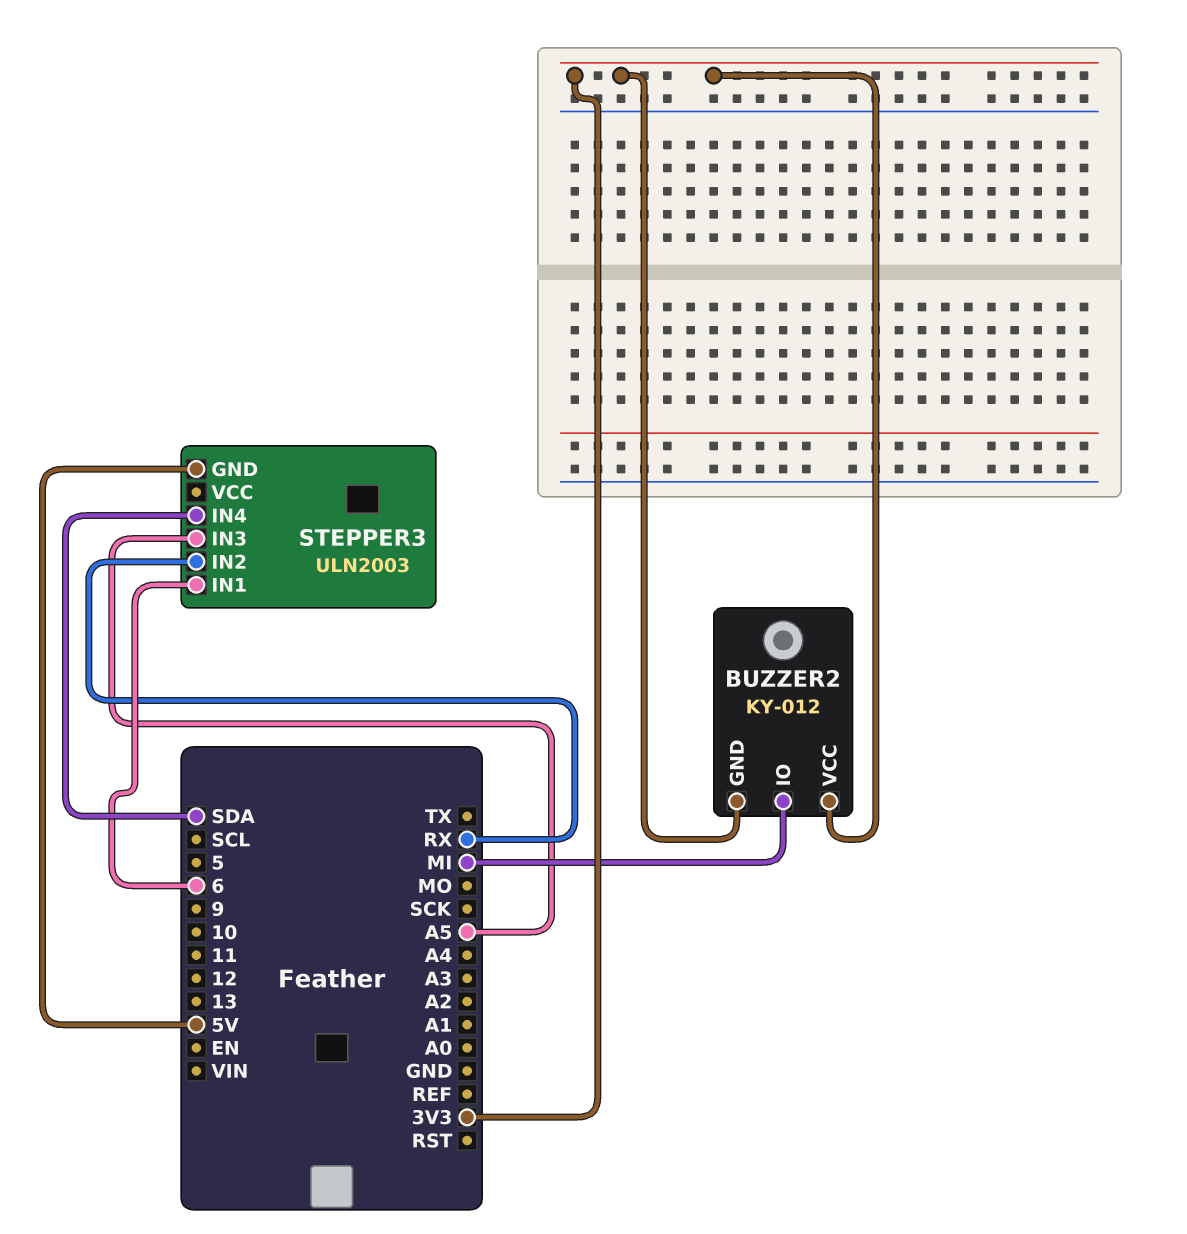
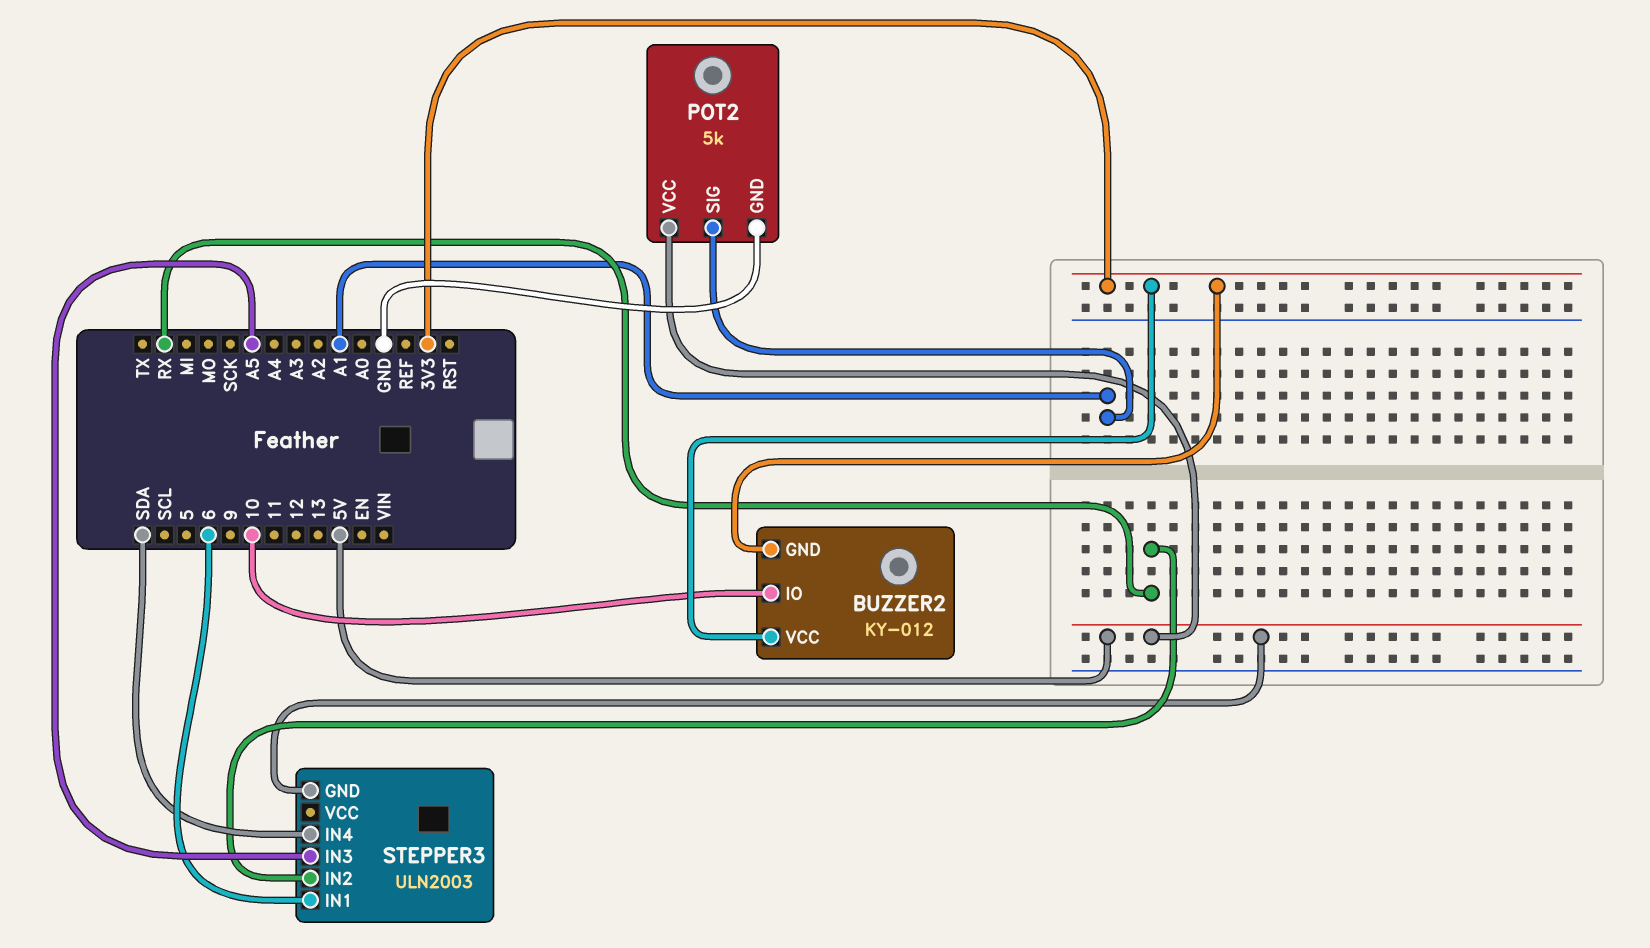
BUZZER2 pin IO: MI -> 10
POT2: none -> 5k
POT2 pin GND: none -> GND
POT2 pin SIG: none -> A1
POT2 pin VCC: none -> 5V

